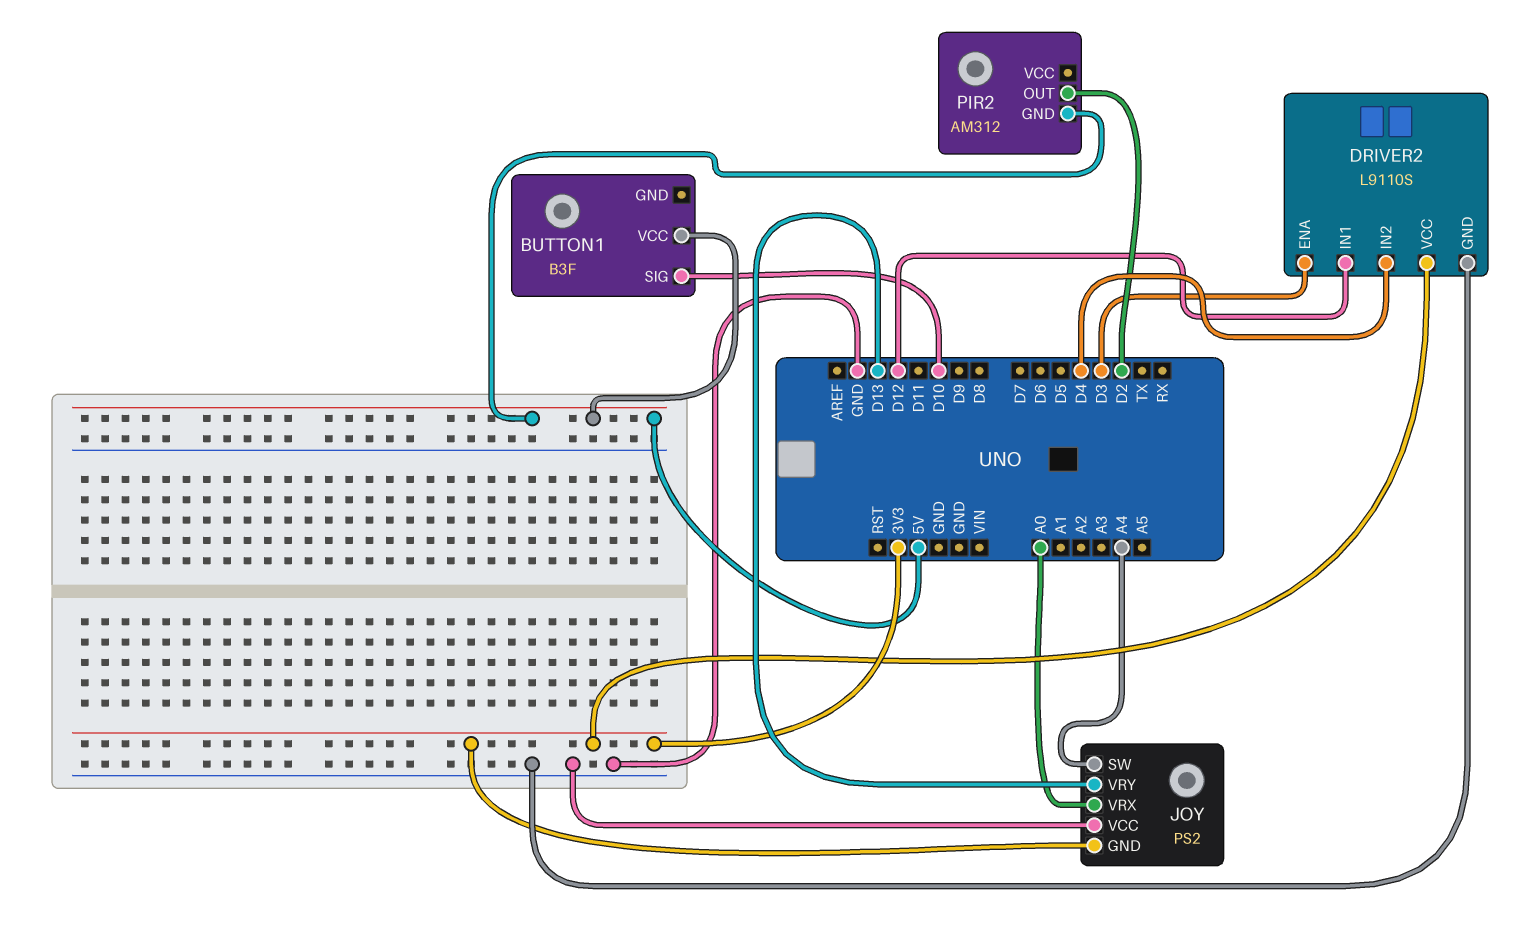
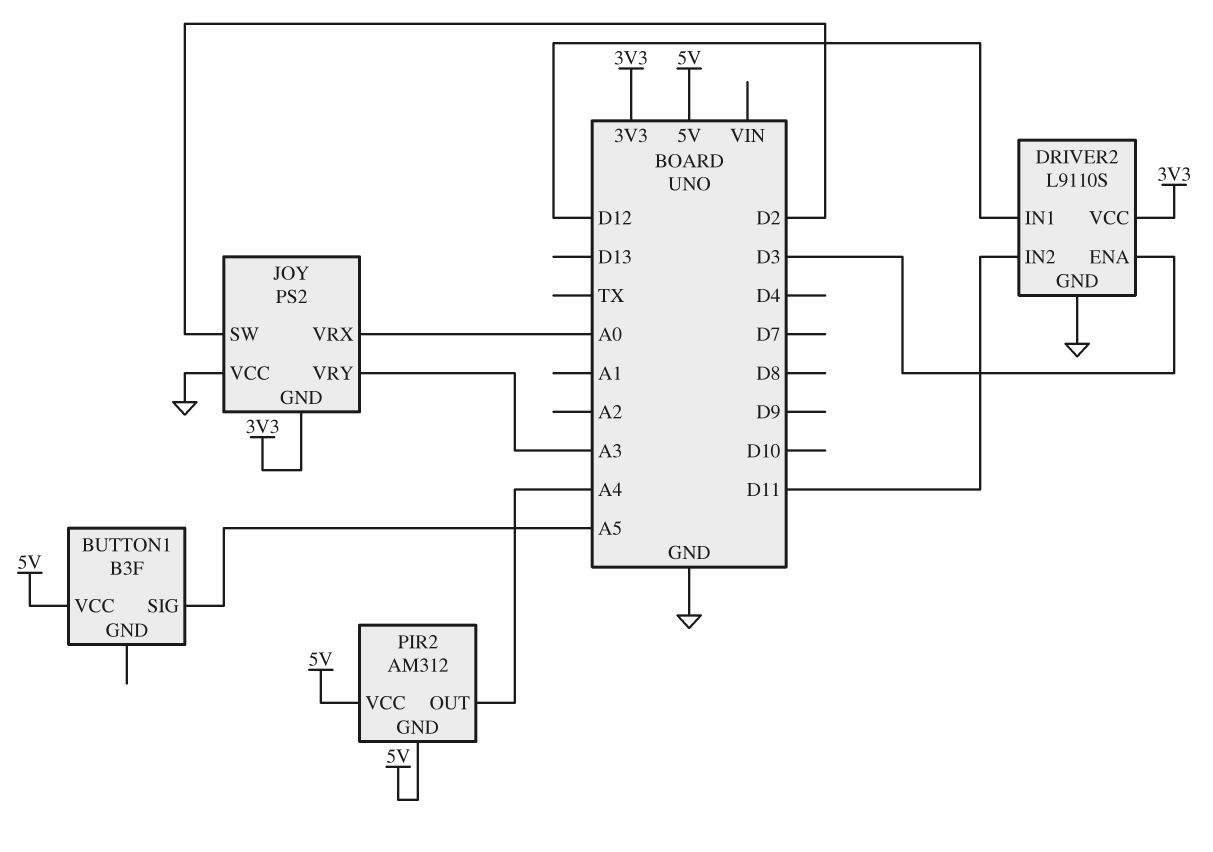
BUTTON1 pin SIG: D10 -> A5
DRIVER2 pin IN2: D4 -> D11
JOY pin SW: A4 -> D2
JOY pin VRY: D13 -> A3
PIR2 pin OUT: D2 -> A4
PIR2 pin VCC: none -> 5V

